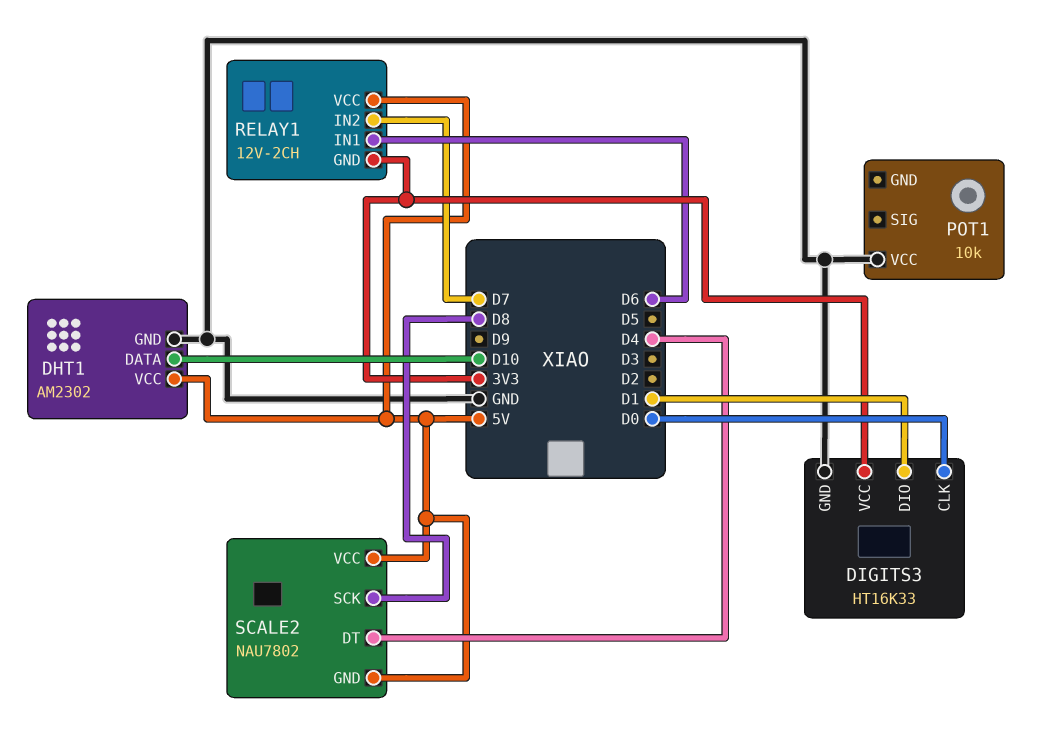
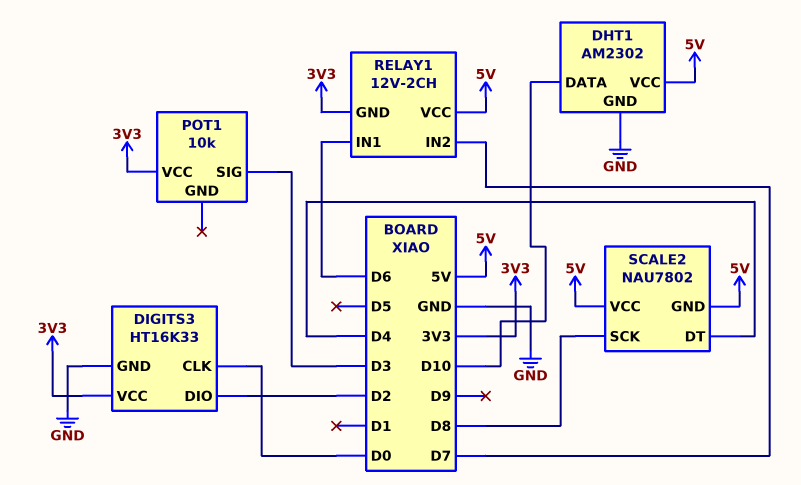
DIGITS3 pin DIO: D1 -> D2
POT1 pin SIG: none -> D3
POT1 pin VCC: GND -> 3V3

